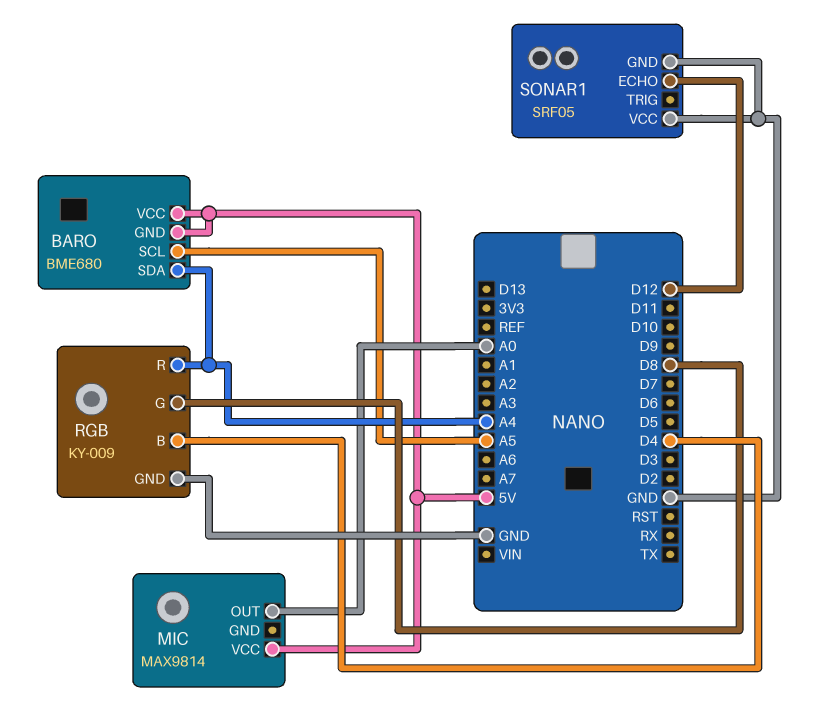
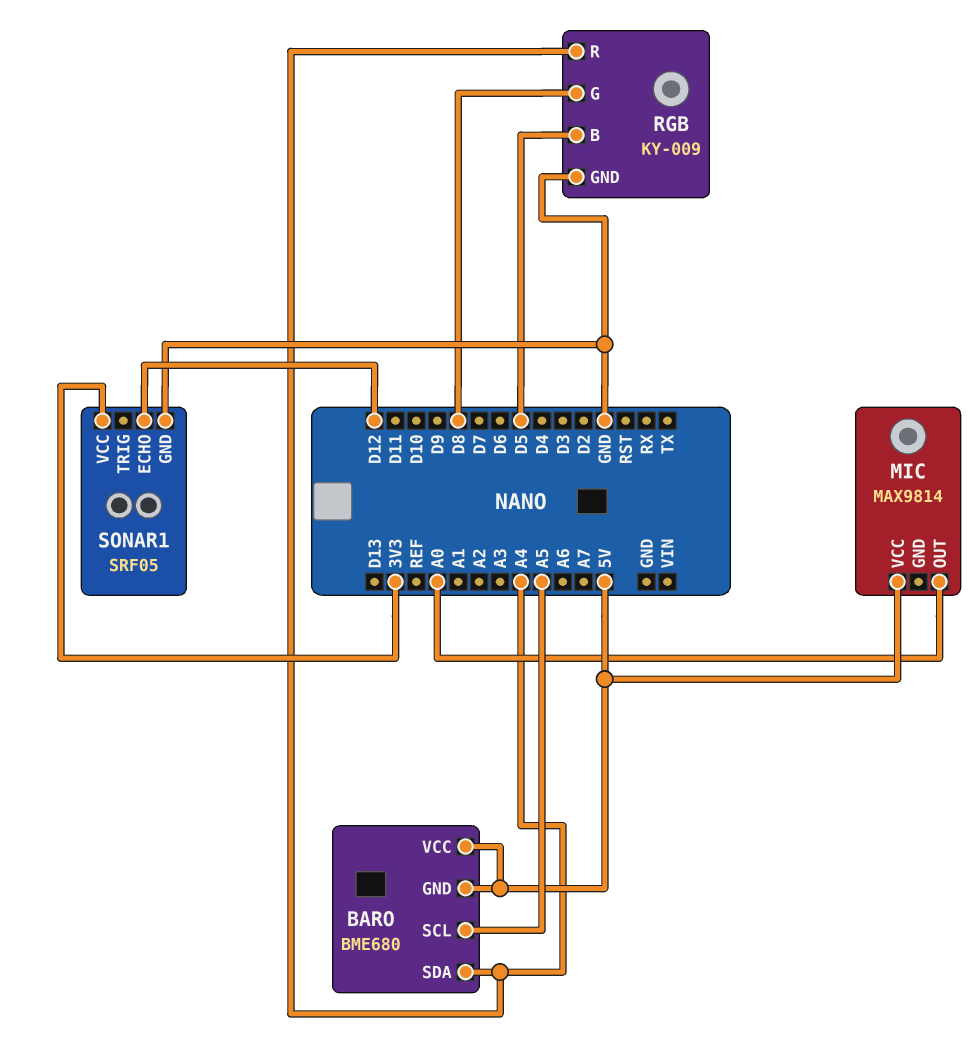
RGB pin B: D4 -> D5
SONAR1 pin VCC: GND -> 3V3

